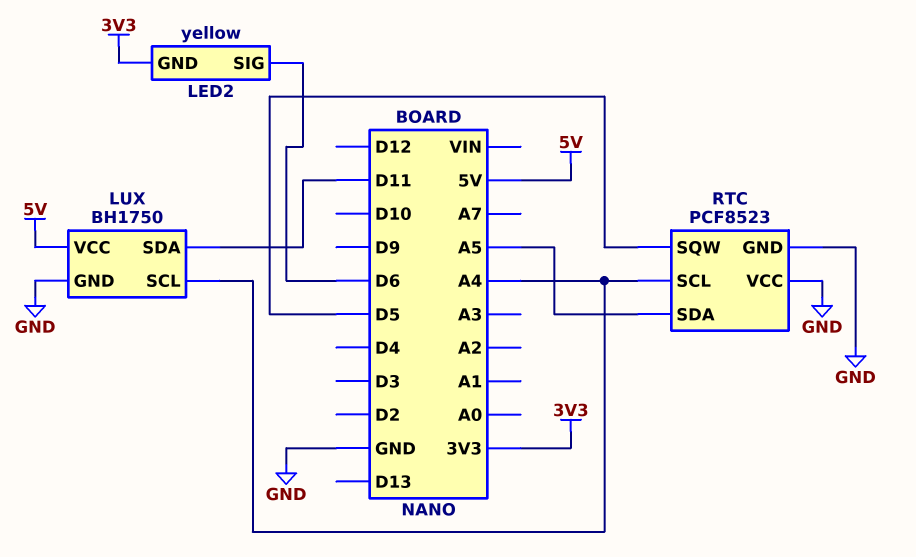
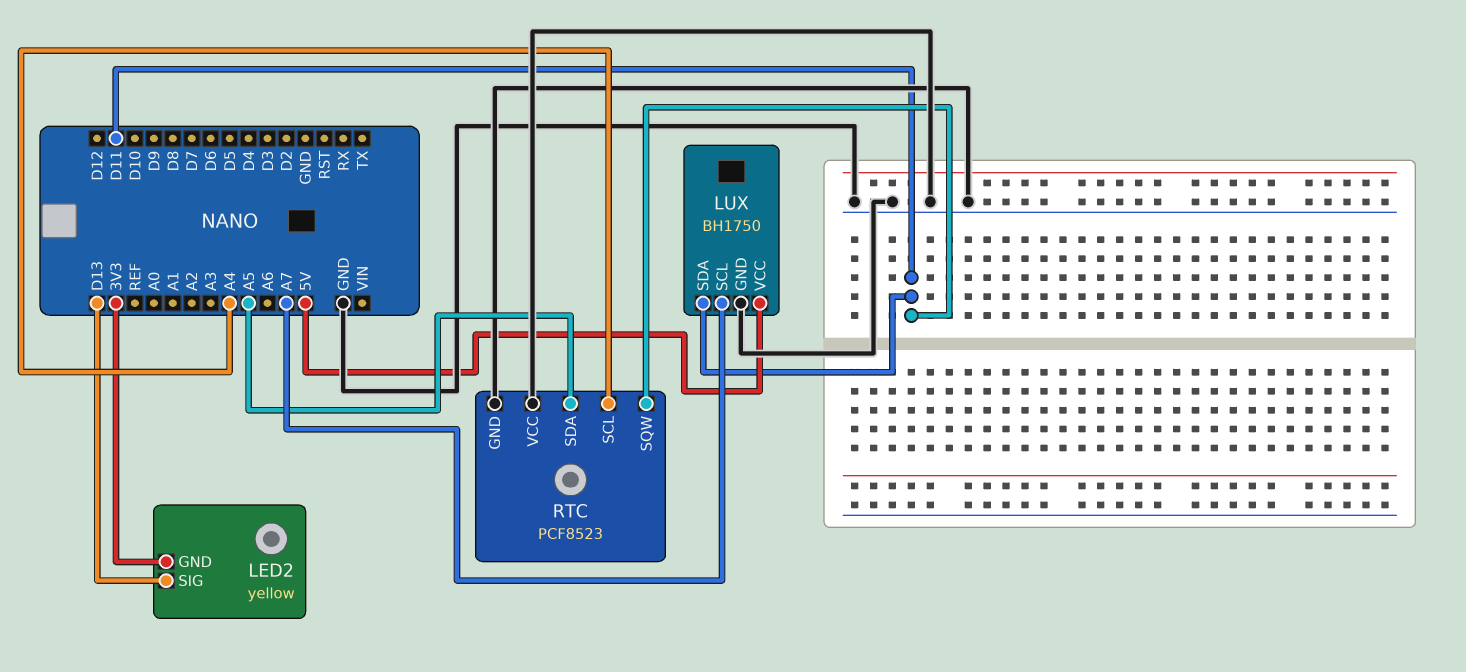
LED2 pin SIG: D6 -> D13
LUX pin SCL: A4 -> A7
RTC pin SQW: D5 -> D11

